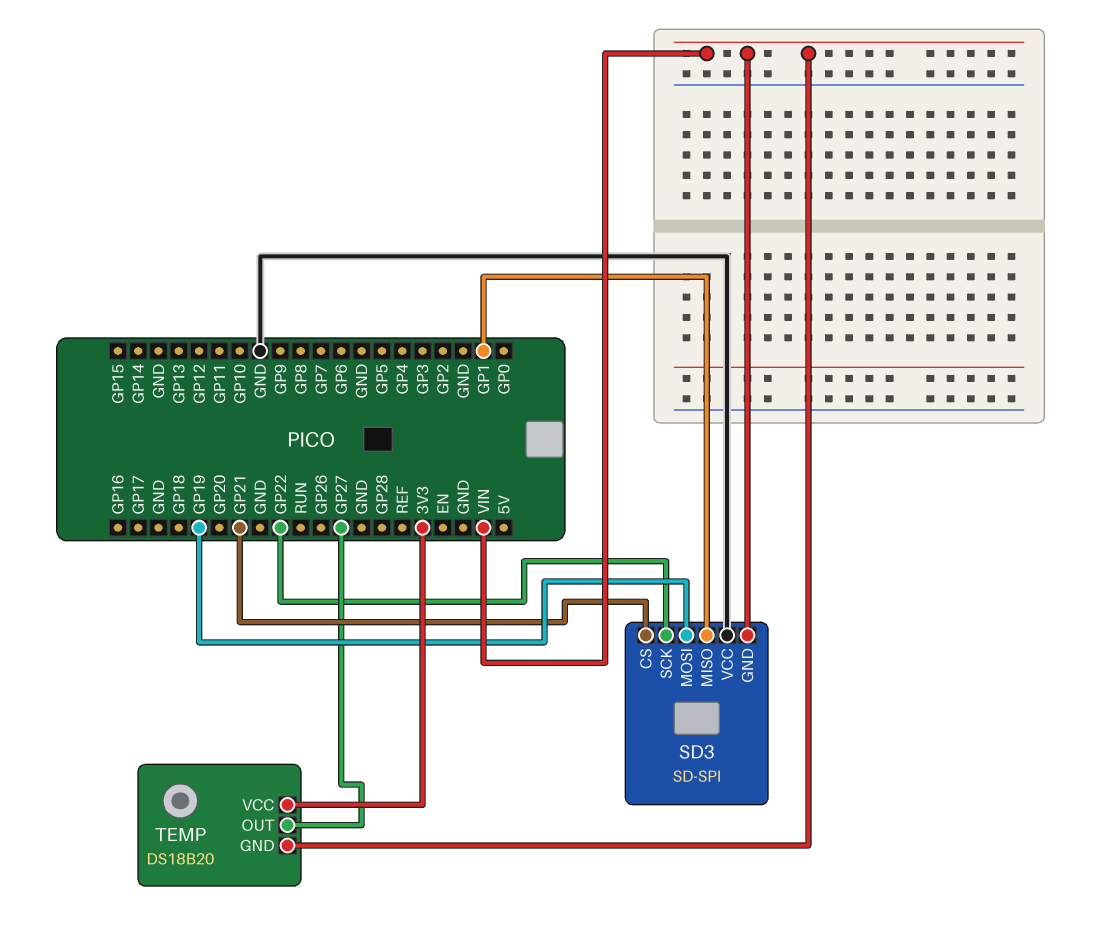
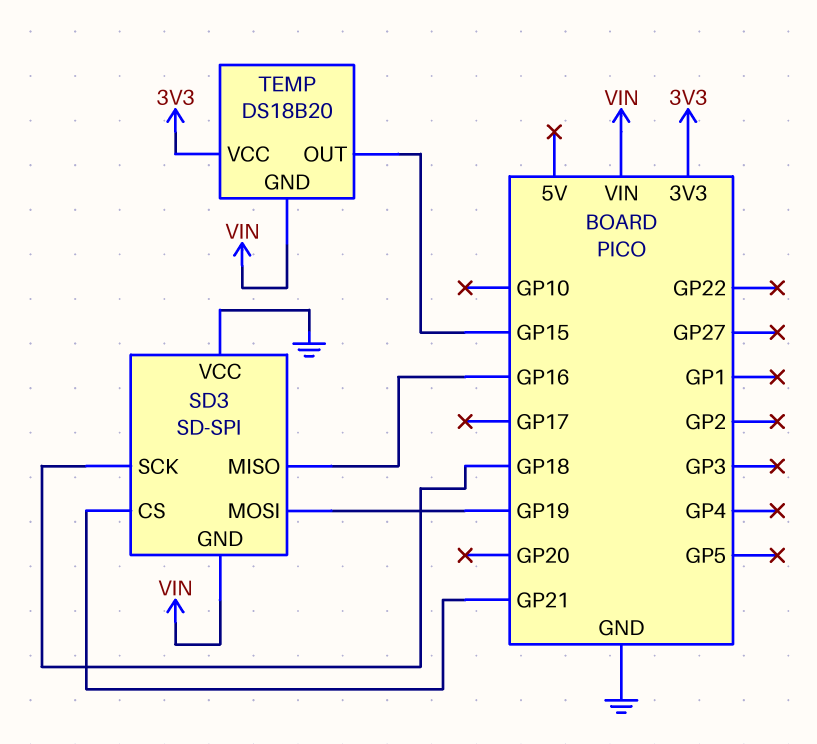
SD3 pin MISO: GP1 -> GP16
SD3 pin SCK: GP22 -> GP18
TEMP pin OUT: GP27 -> GP15

